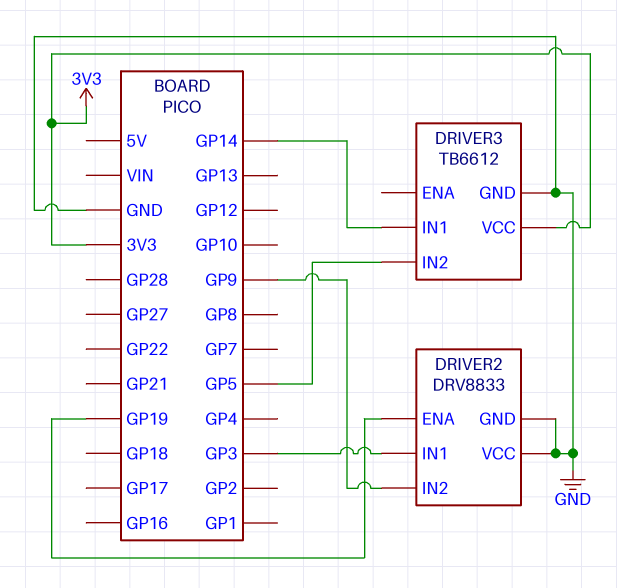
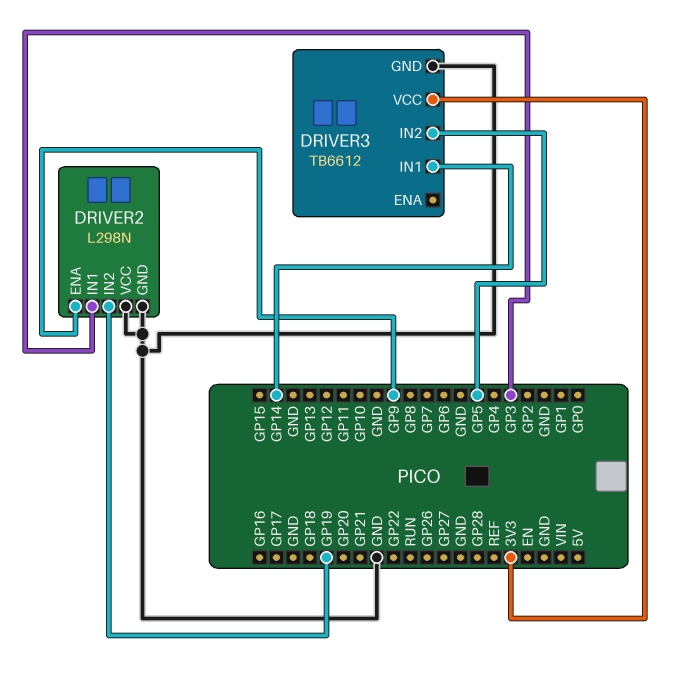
DRIVER2: DRV8833 -> L298N
DRIVER2 pin ENA: GP19 -> GP9
DRIVER2 pin IN2: GP9 -> GP19

